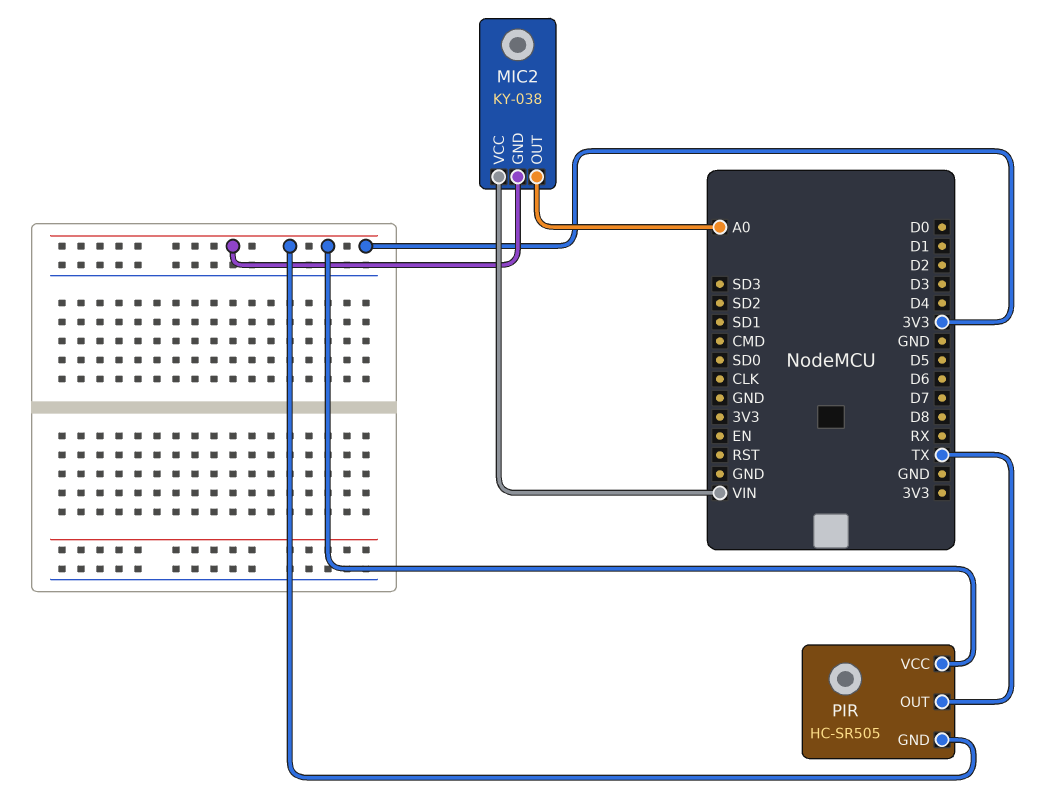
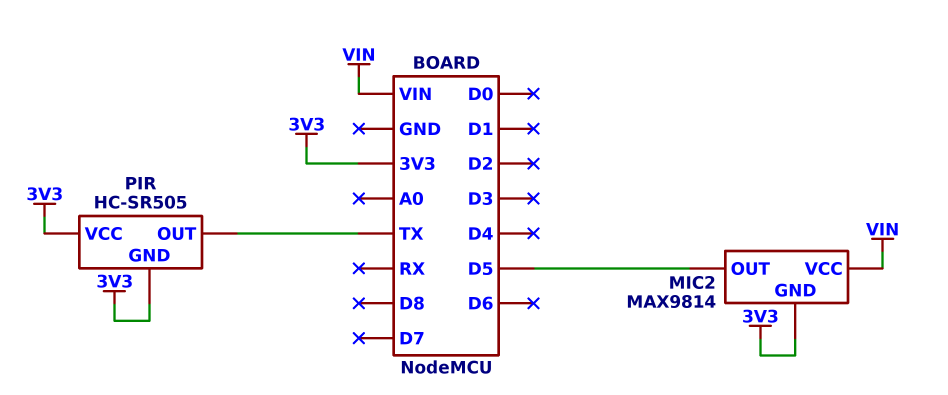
MIC2: KY-038 -> MAX9814
MIC2 pin OUT: A0 -> D5

